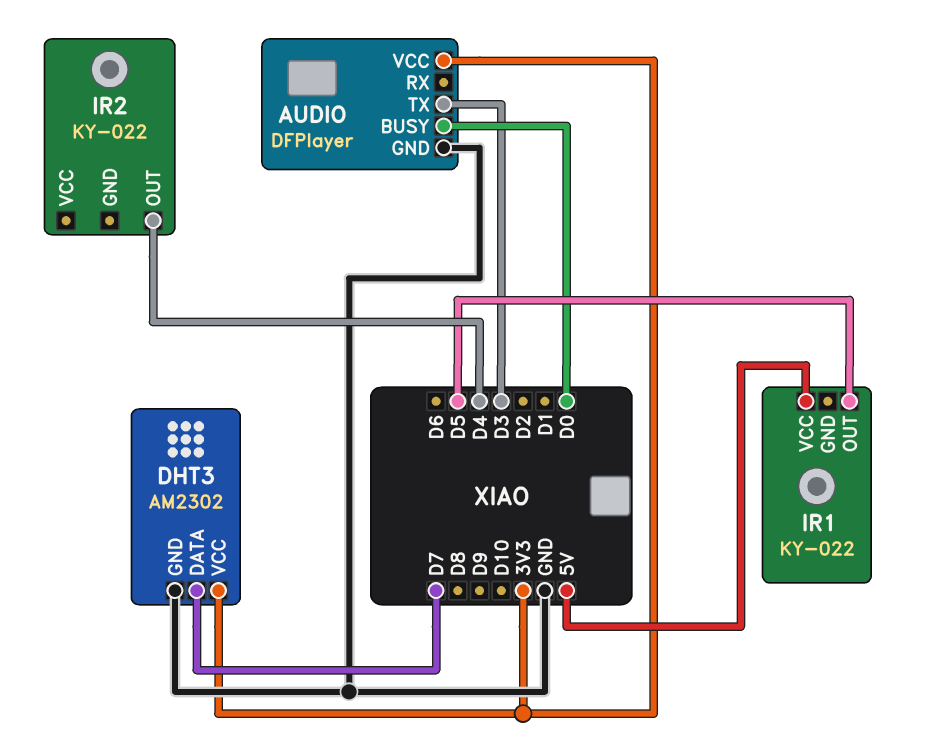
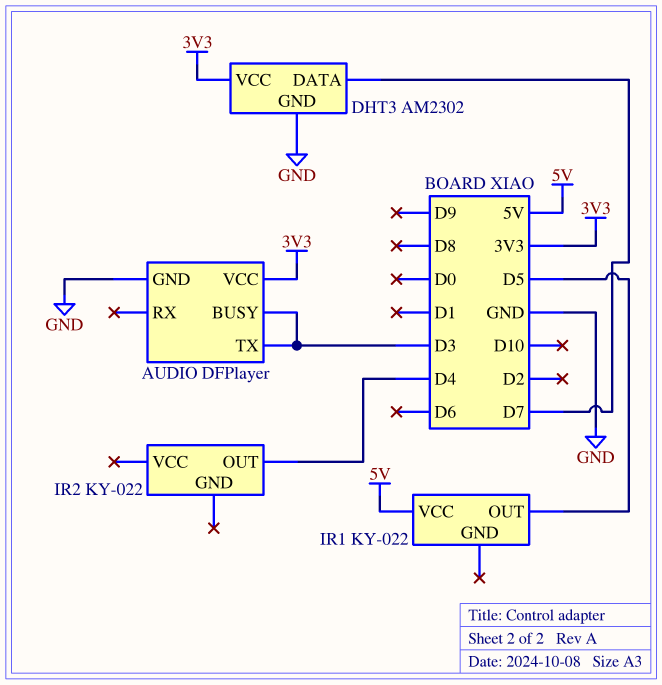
AUDIO pin BUSY: D0 -> D3

